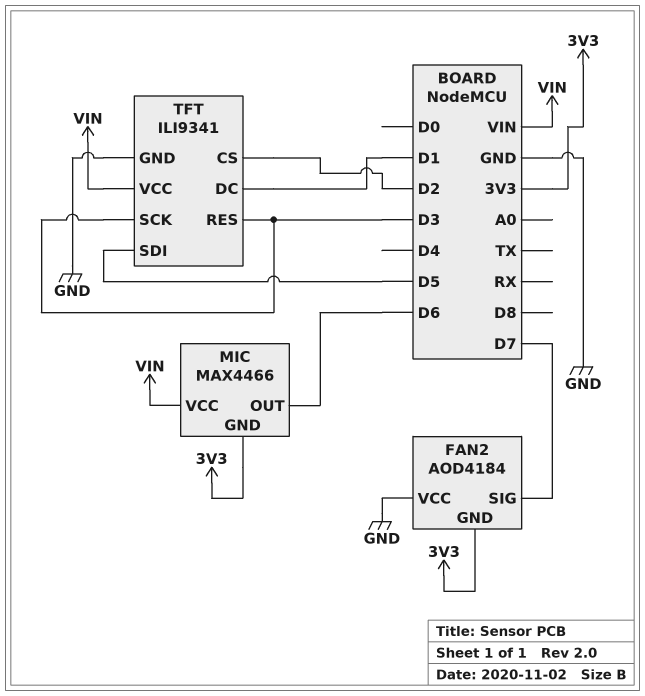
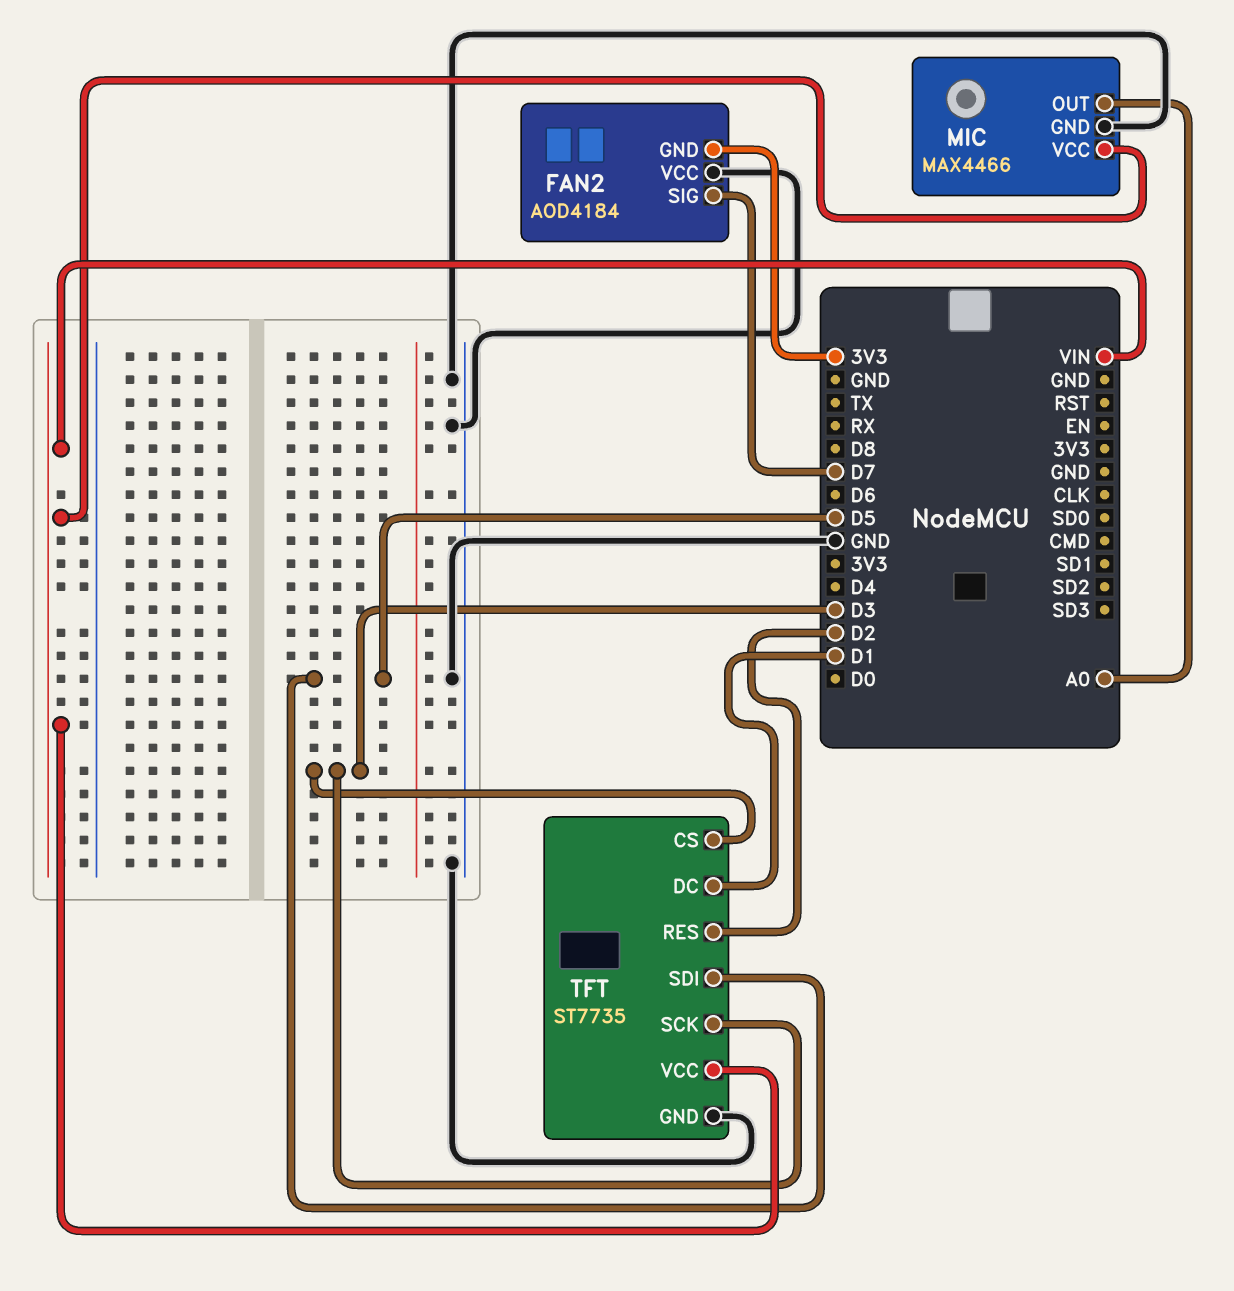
MIC pin GND: 3V3 -> GND
MIC pin OUT: D6 -> A0
TFT: ILI9341 -> ST7735
TFT pin CS: D2 -> D3
TFT pin RES: D3 -> D2

